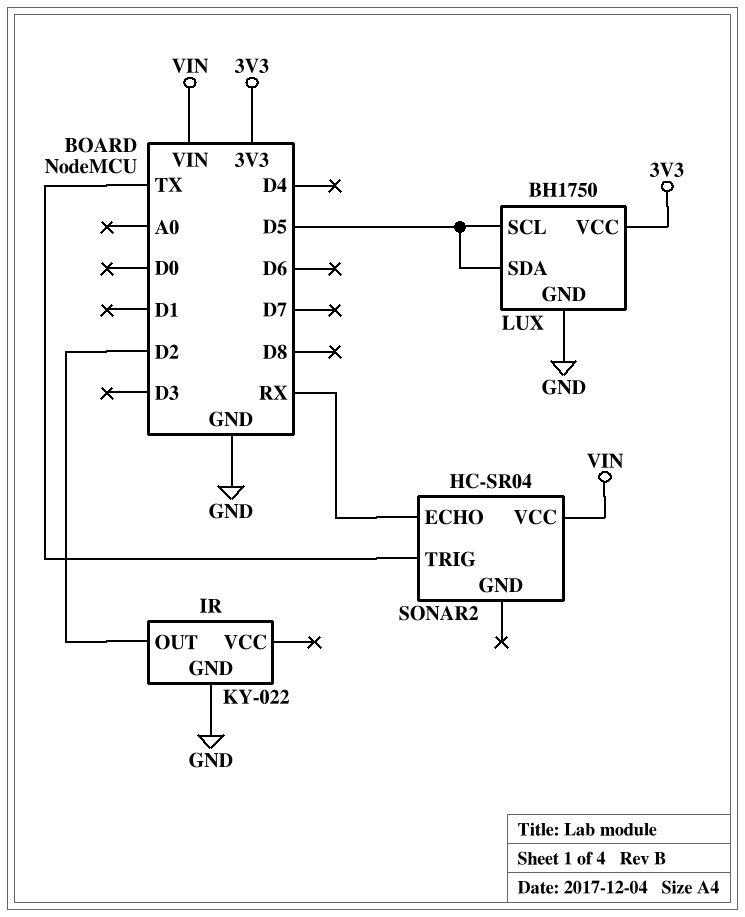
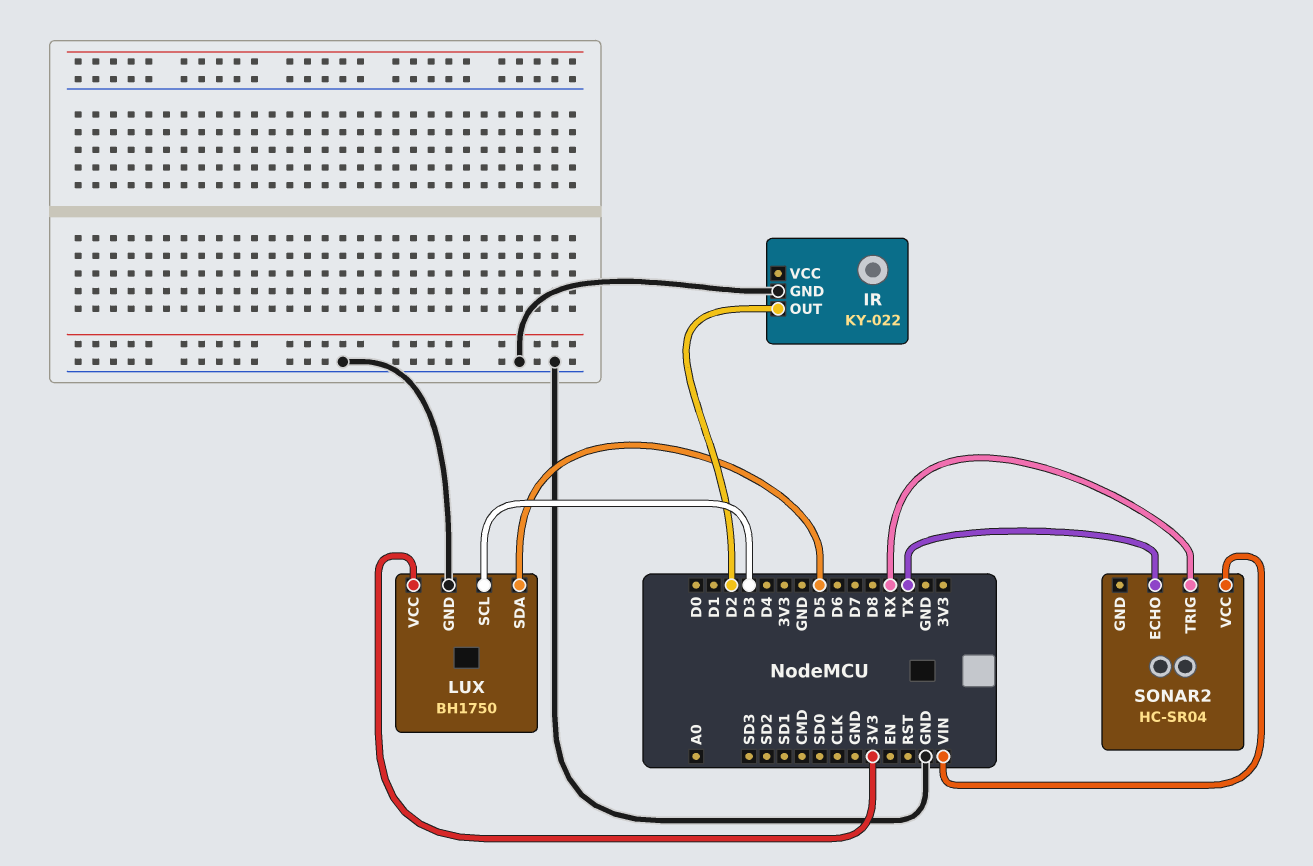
LUX pin SCL: D5 -> D3
SONAR2 pin ECHO: RX -> TX
SONAR2 pin TRIG: TX -> RX

